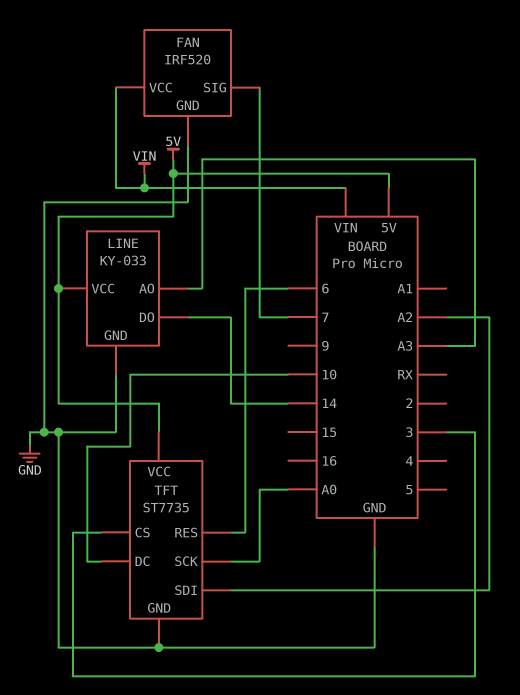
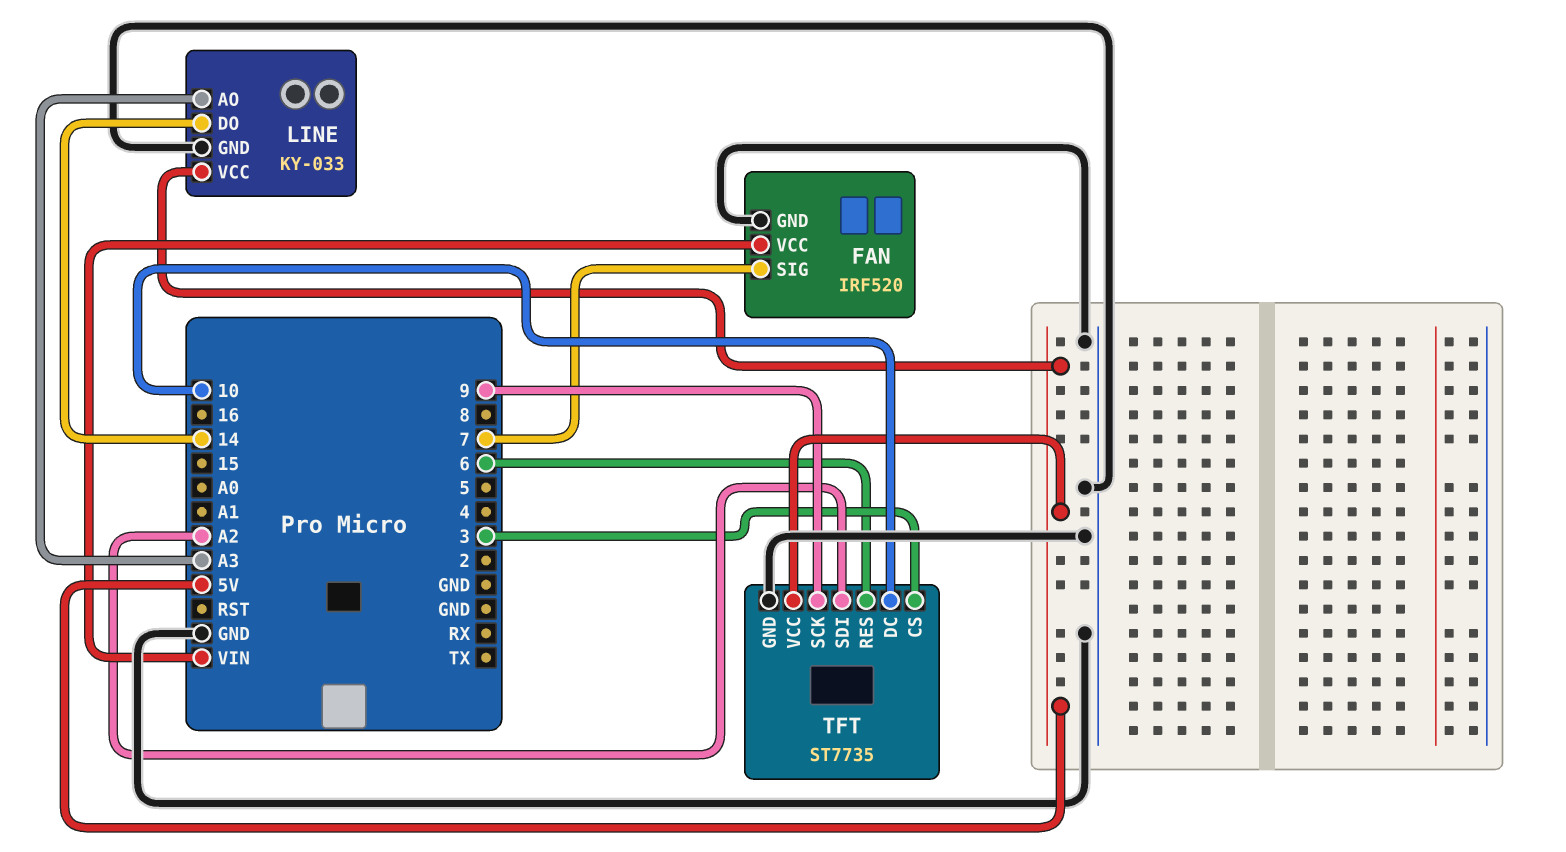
TFT pin SCK: A0 -> 9

